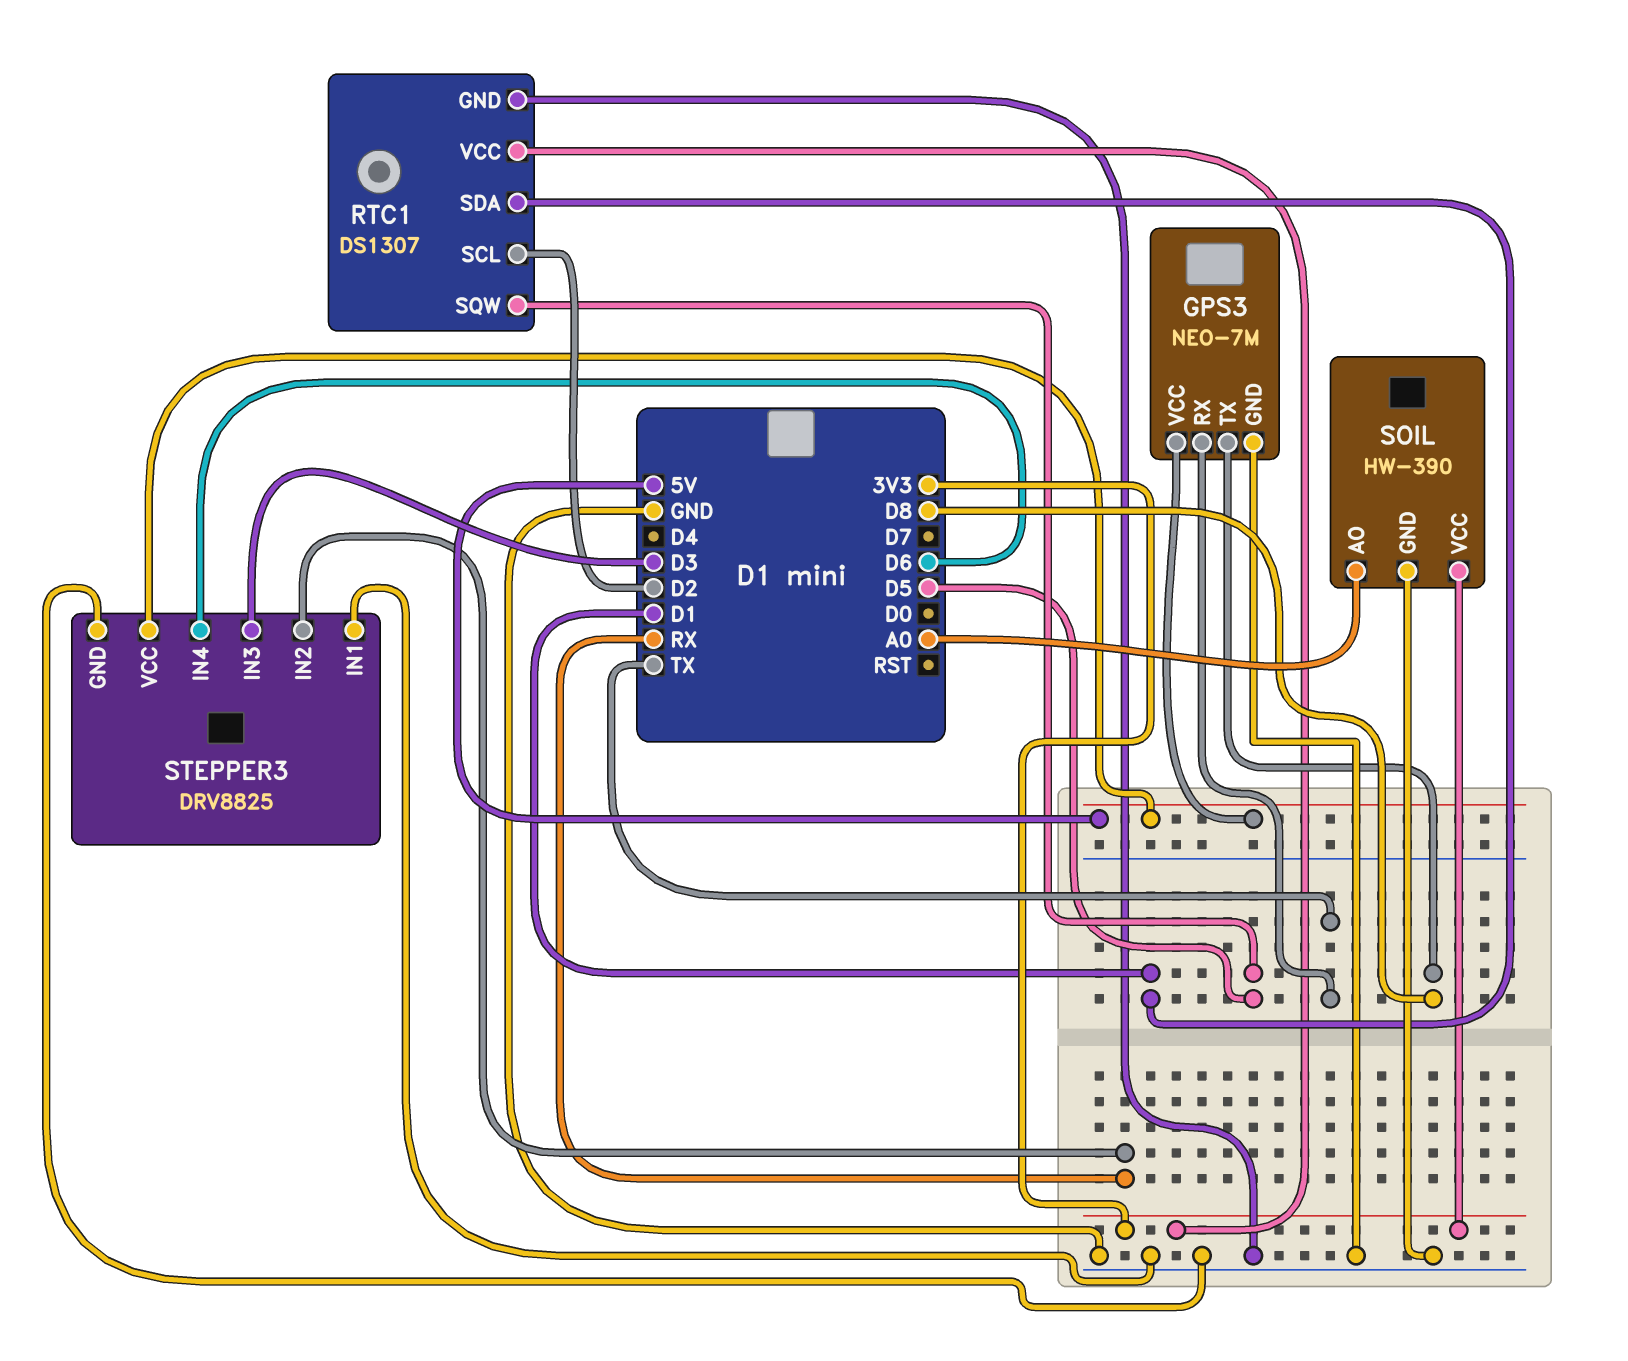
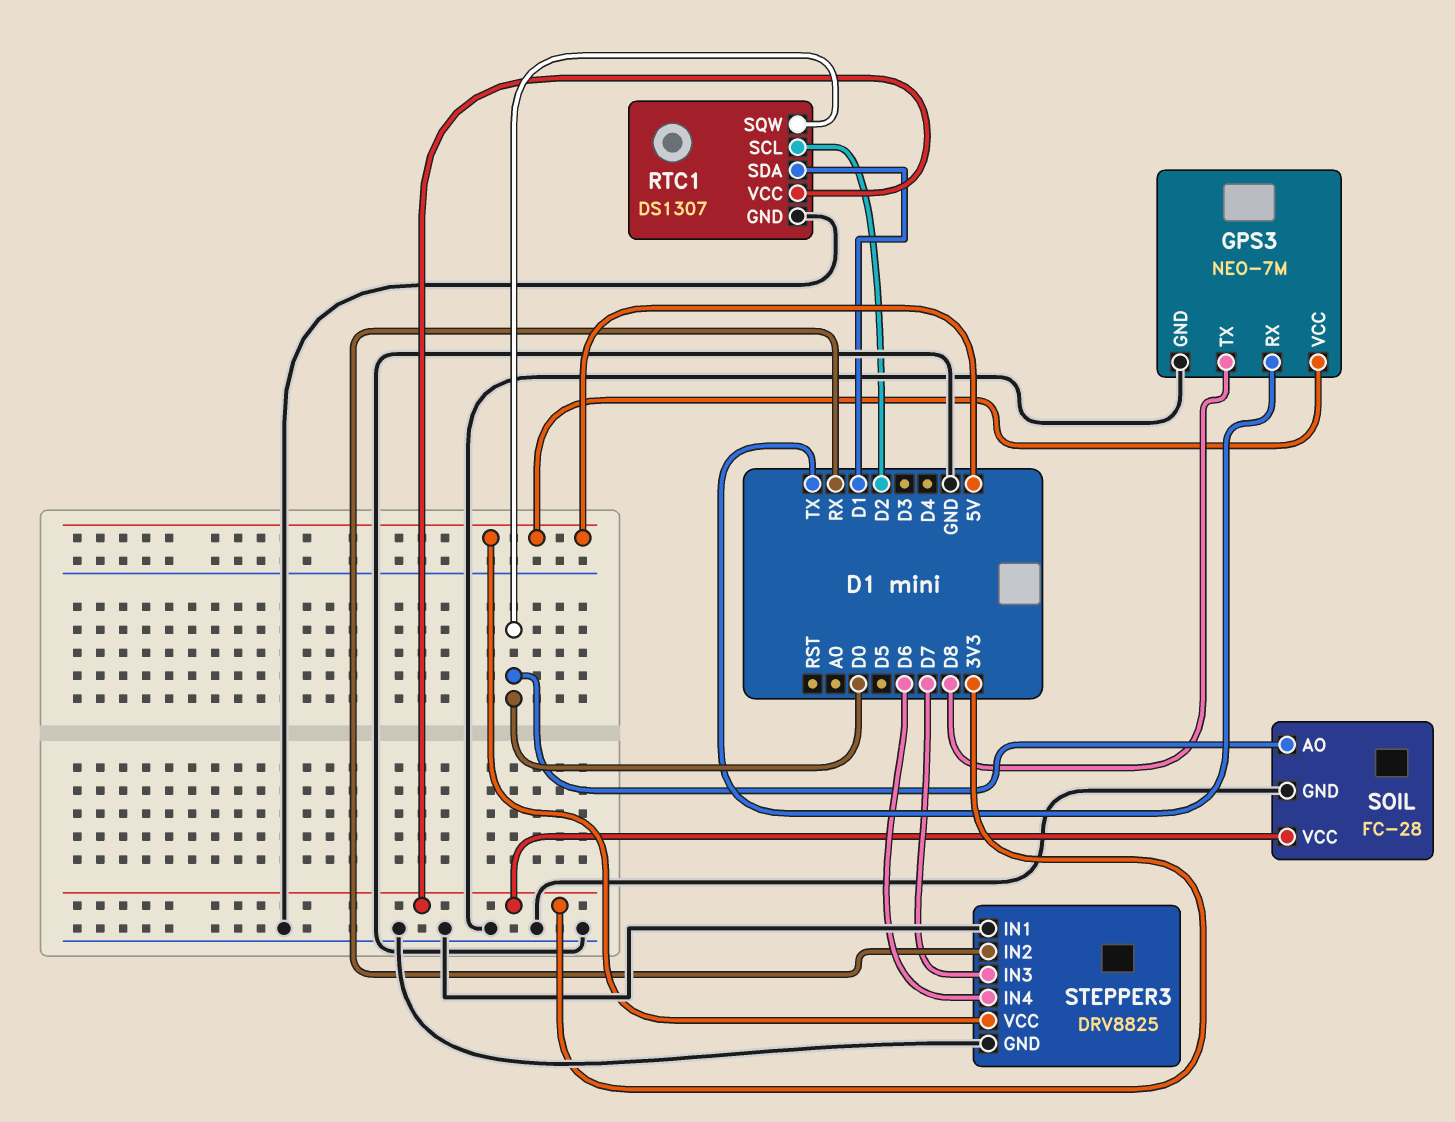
RTC1 pin SQW: D5 -> D0
SOIL: HW-390 -> FC-28
SOIL pin AO: A0 -> D0
STEPPER3 pin IN3: D3 -> D7

